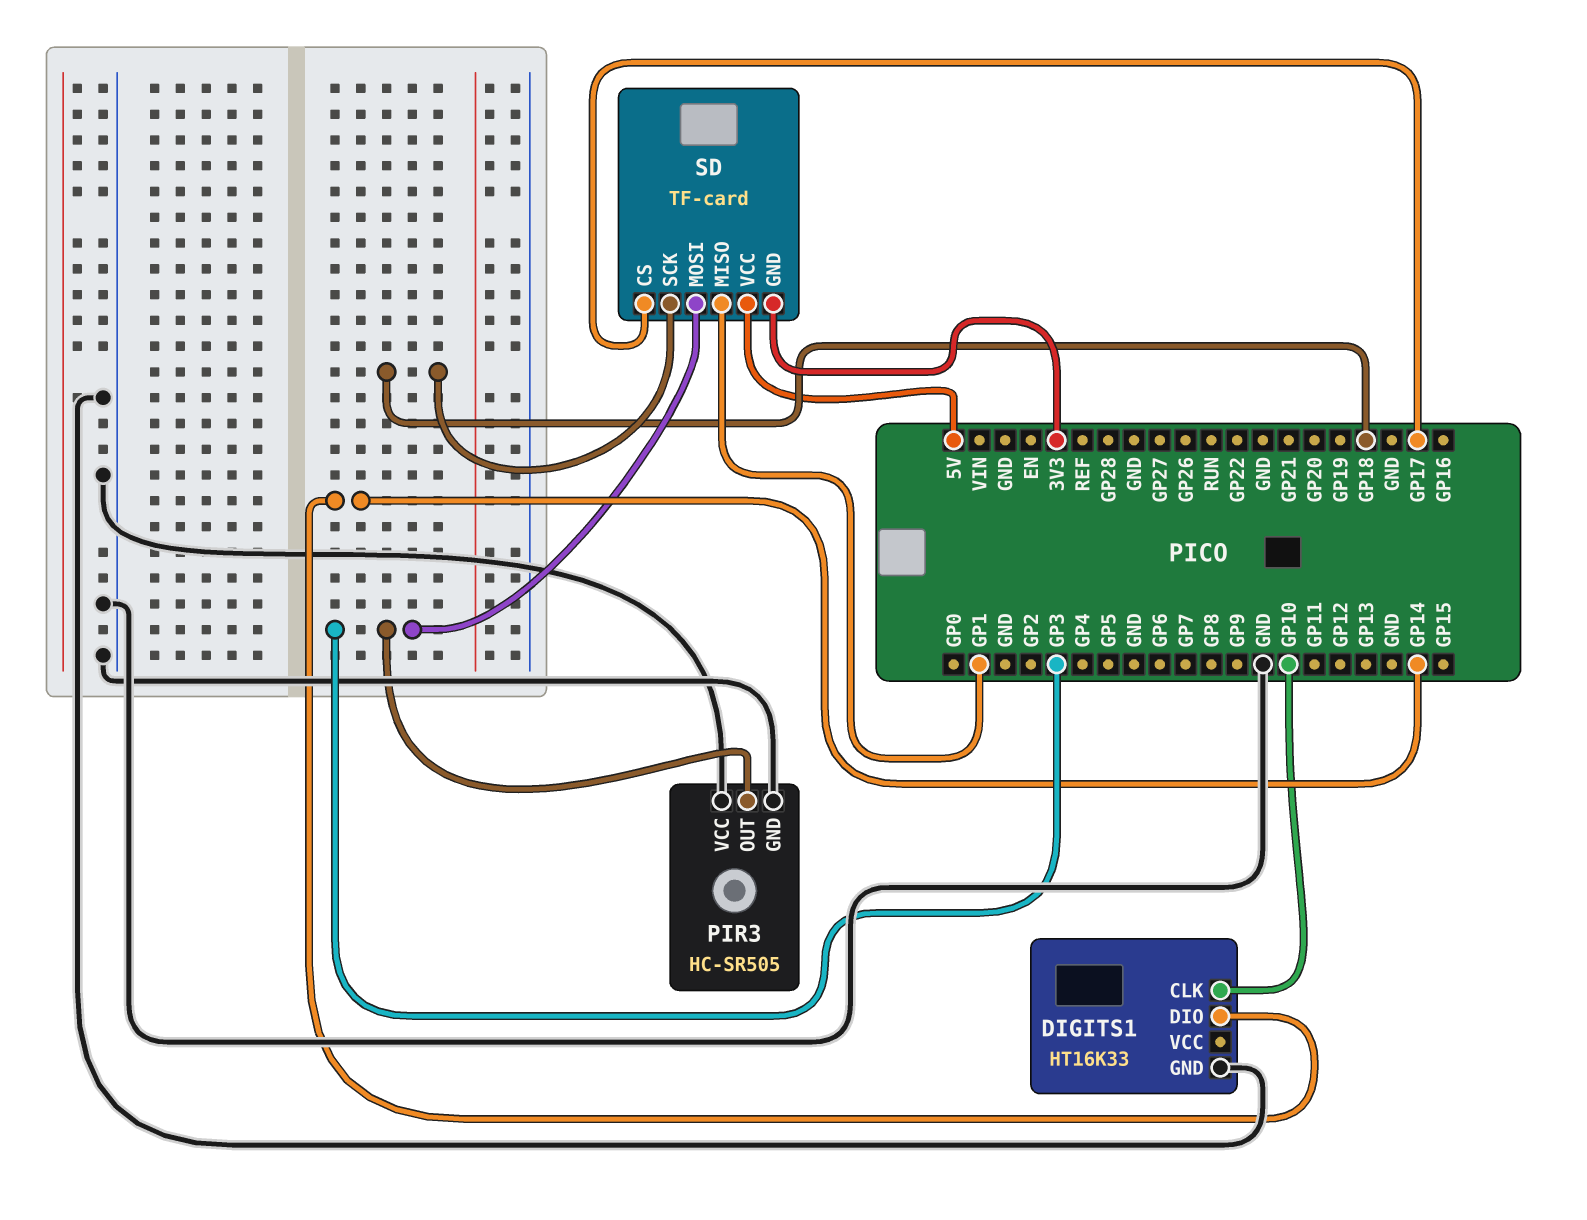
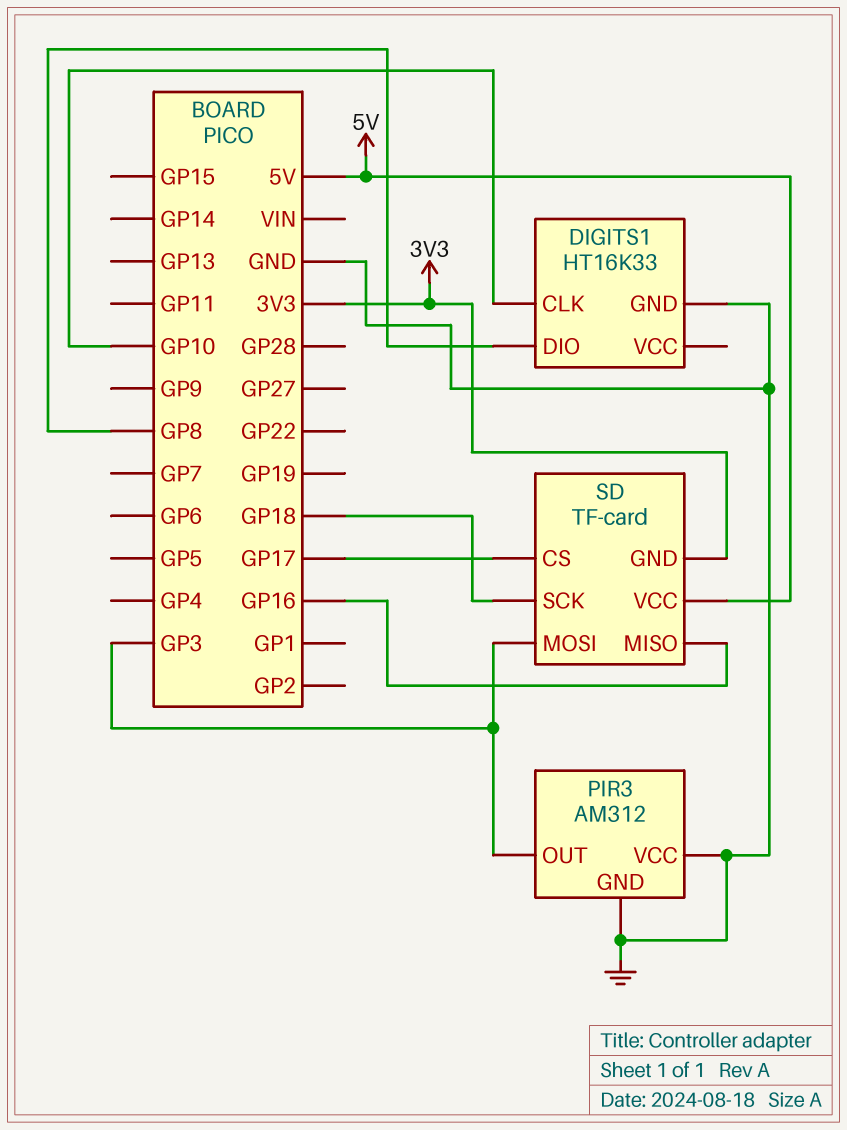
DIGITS1 pin DIO: GP14 -> GP8
PIR3: HC-SR505 -> AM312
SD pin MISO: GP1 -> GP16

